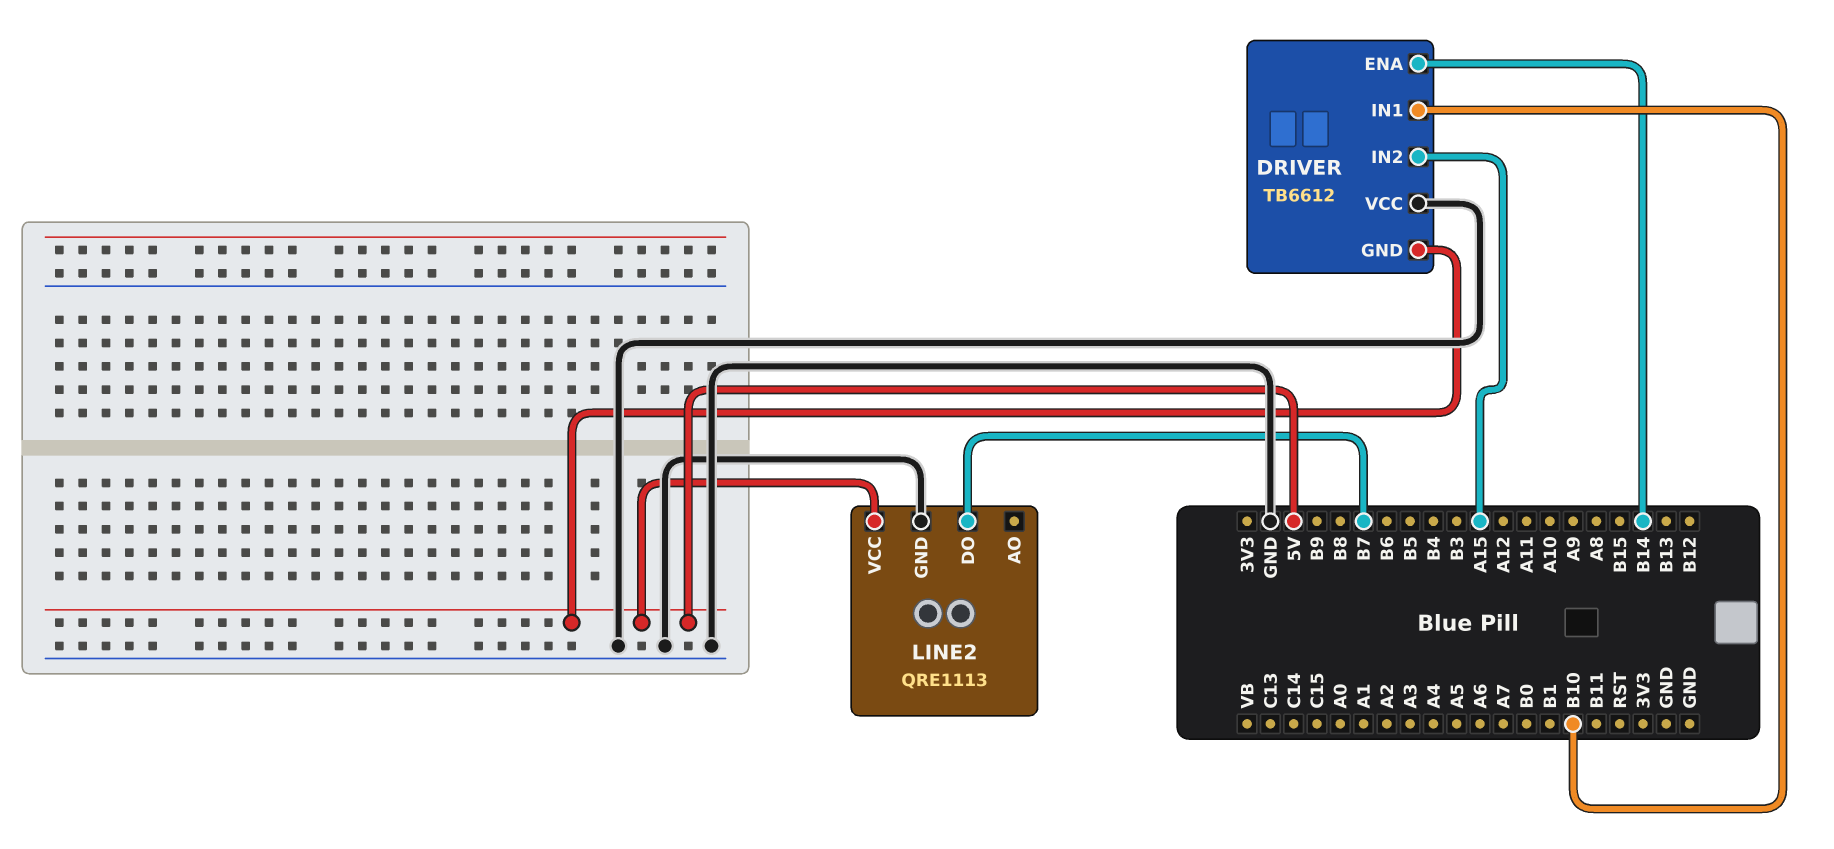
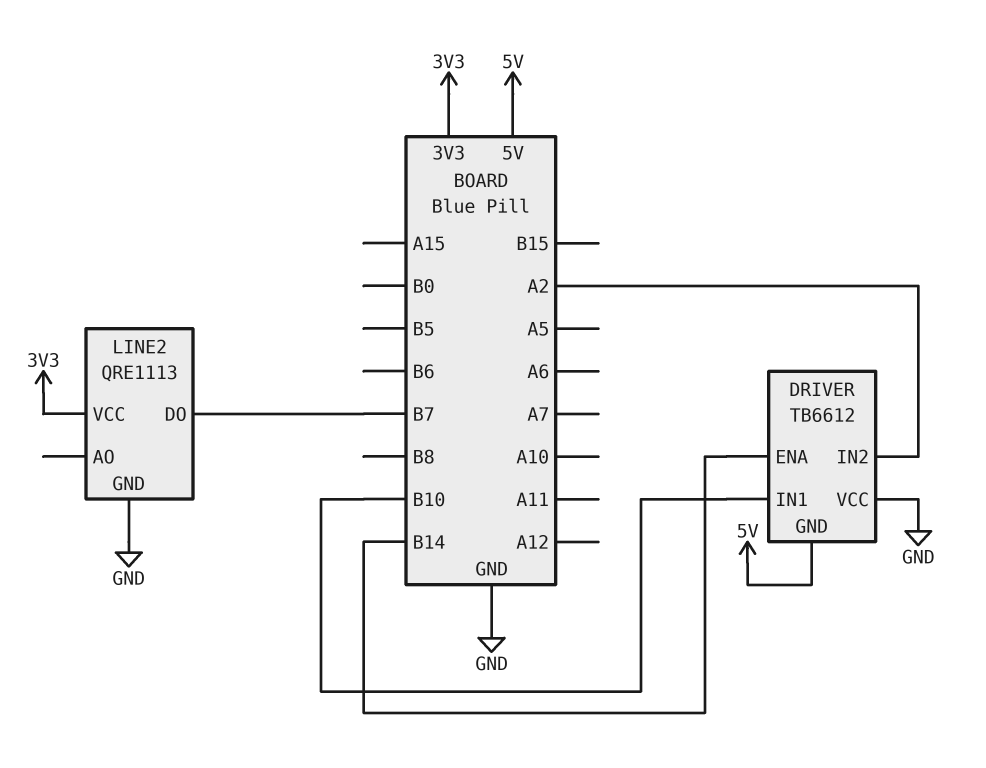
DRIVER pin IN2: A15 -> A2
LINE2 pin VCC: 5V -> 3V3

